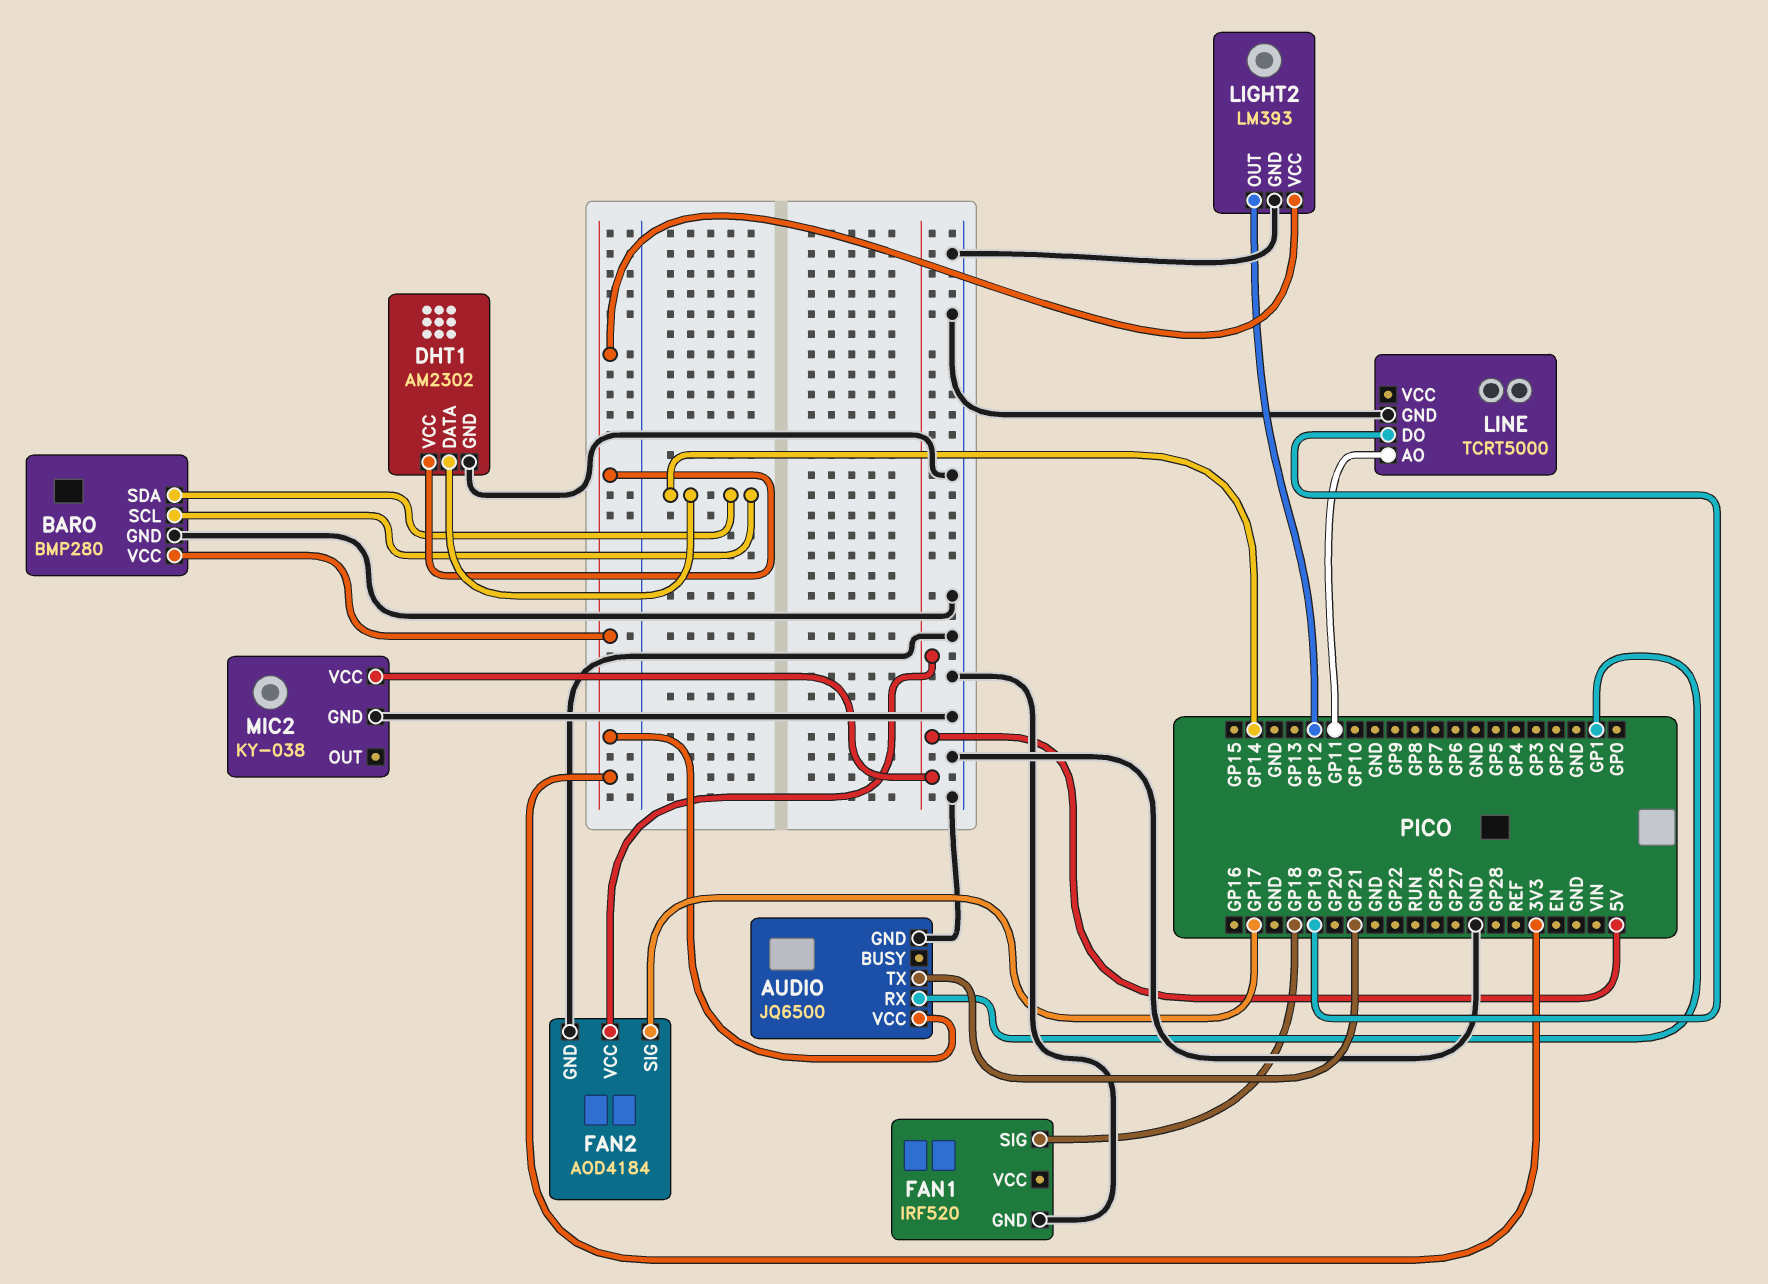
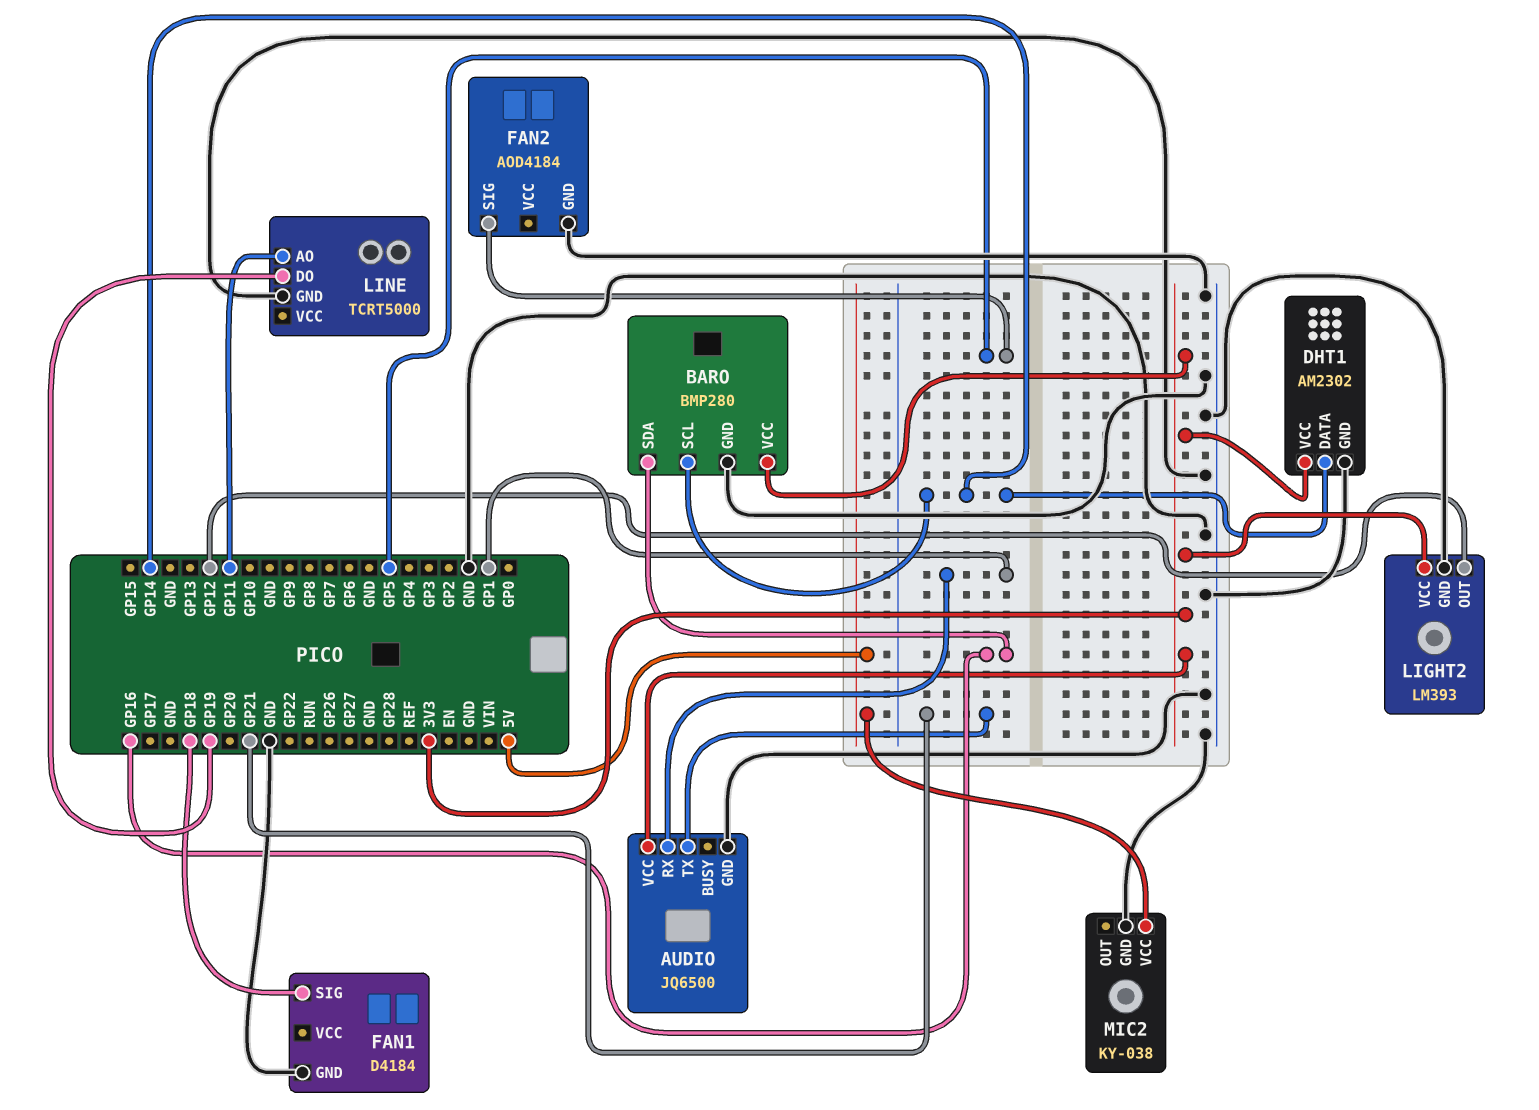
BARO pin SDA: GP14 -> GP16
FAN1: IRF520 -> D4184
FAN2 pin SIG: GP17 -> GP5
FAN2 pin VCC: 5V -> none

